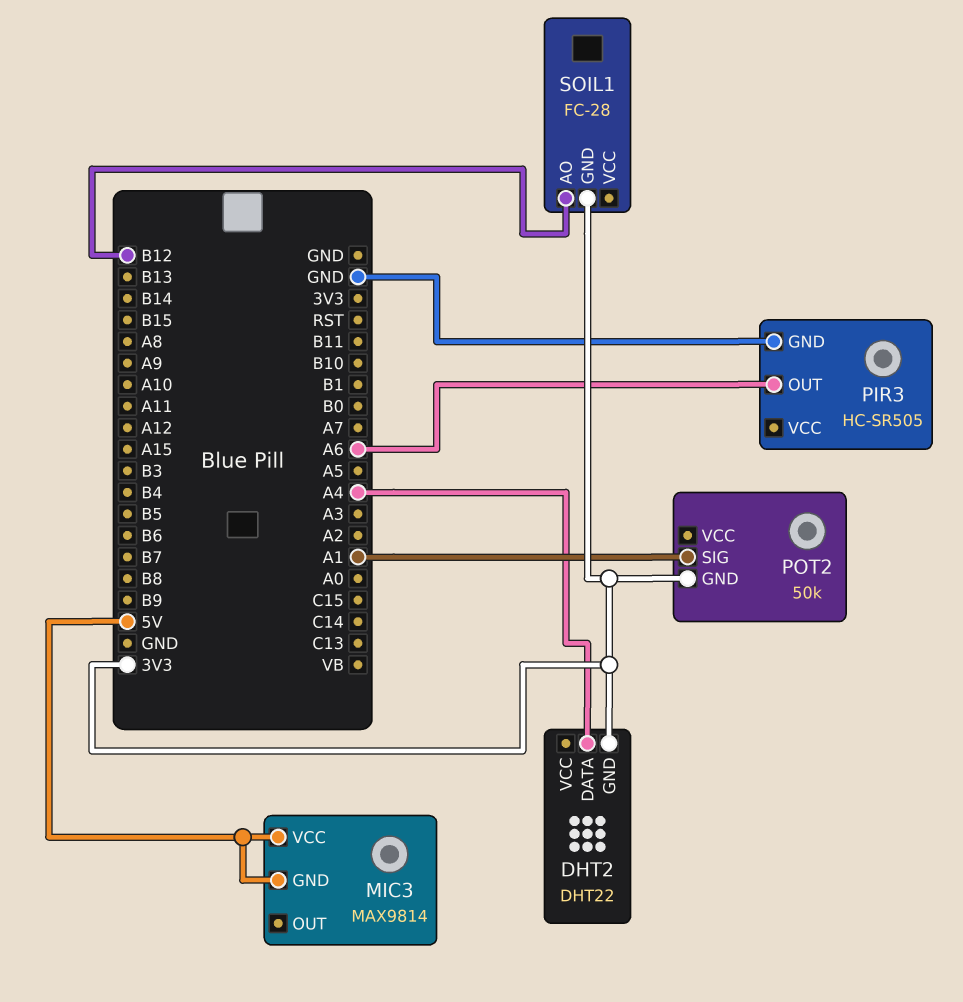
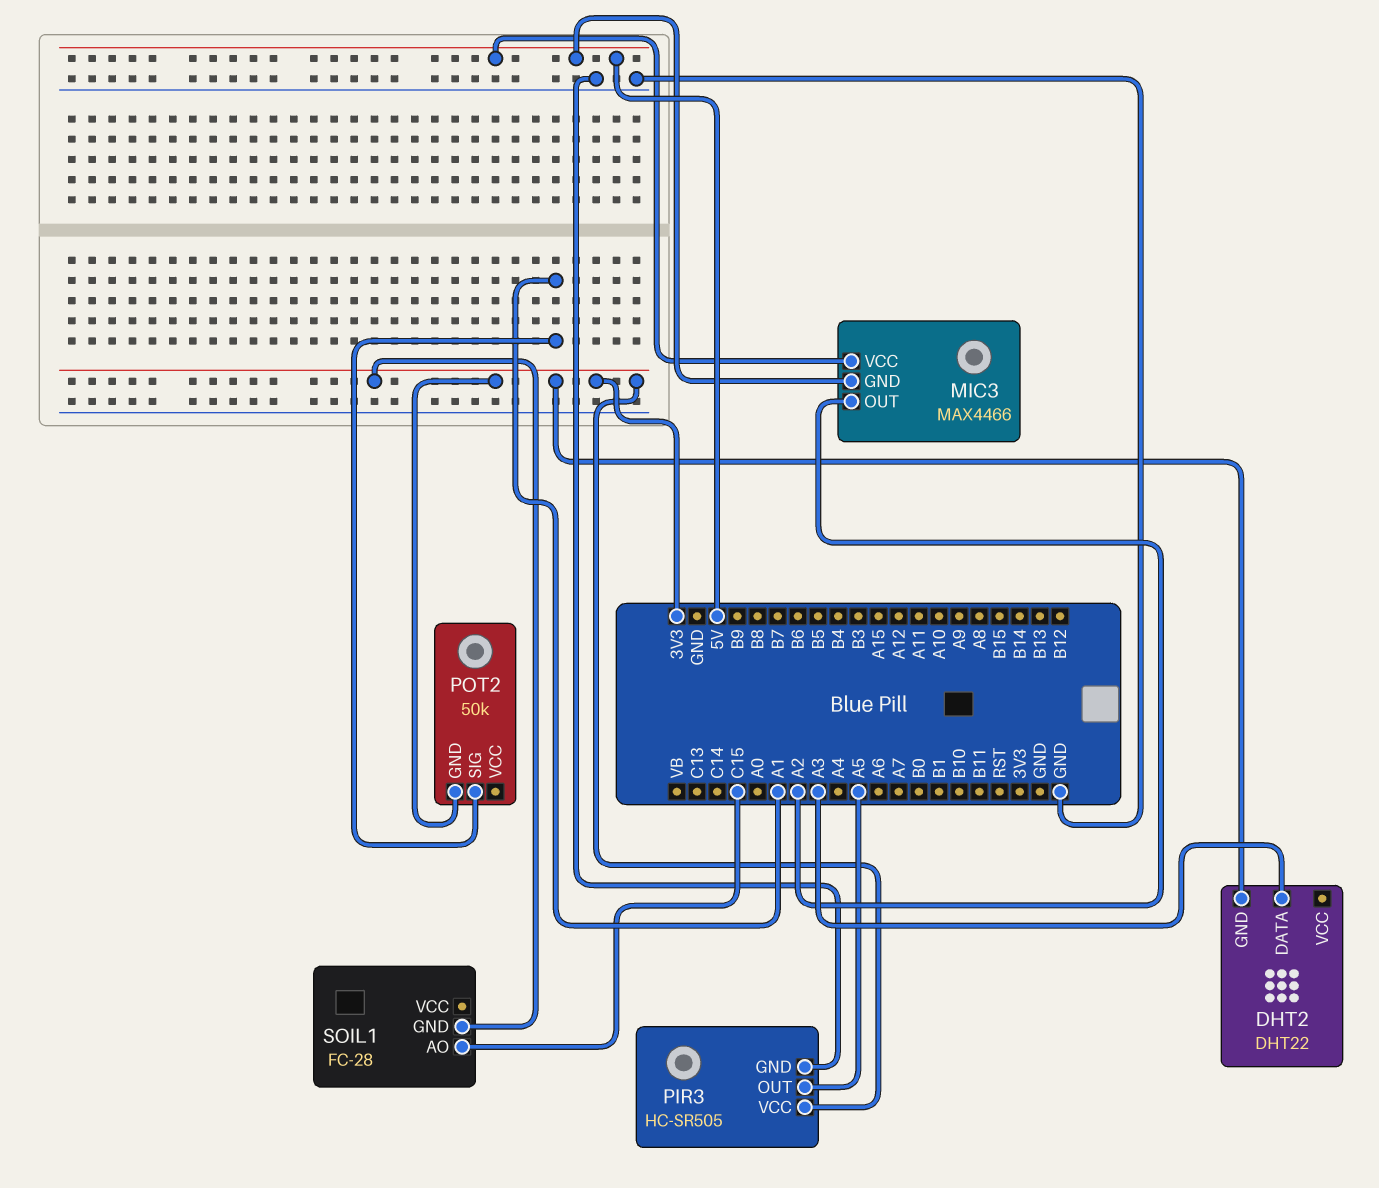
DHT2 pin DATA: A4 -> A3
MIC3: MAX9814 -> MAX4466
MIC3 pin OUT: none -> A2
PIR3 pin OUT: A6 -> A5
PIR3 pin VCC: none -> 3V3
SOIL1 pin AO: B12 -> C15

